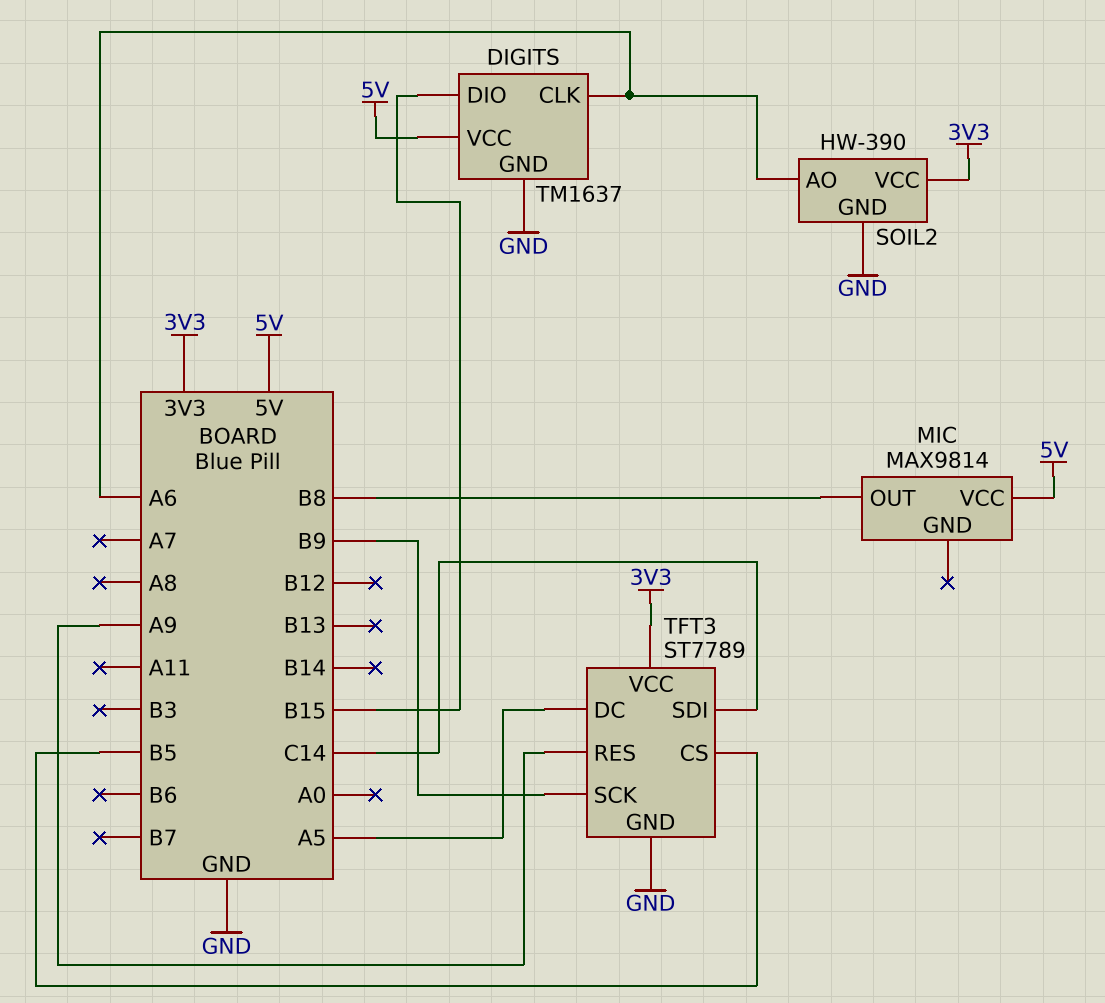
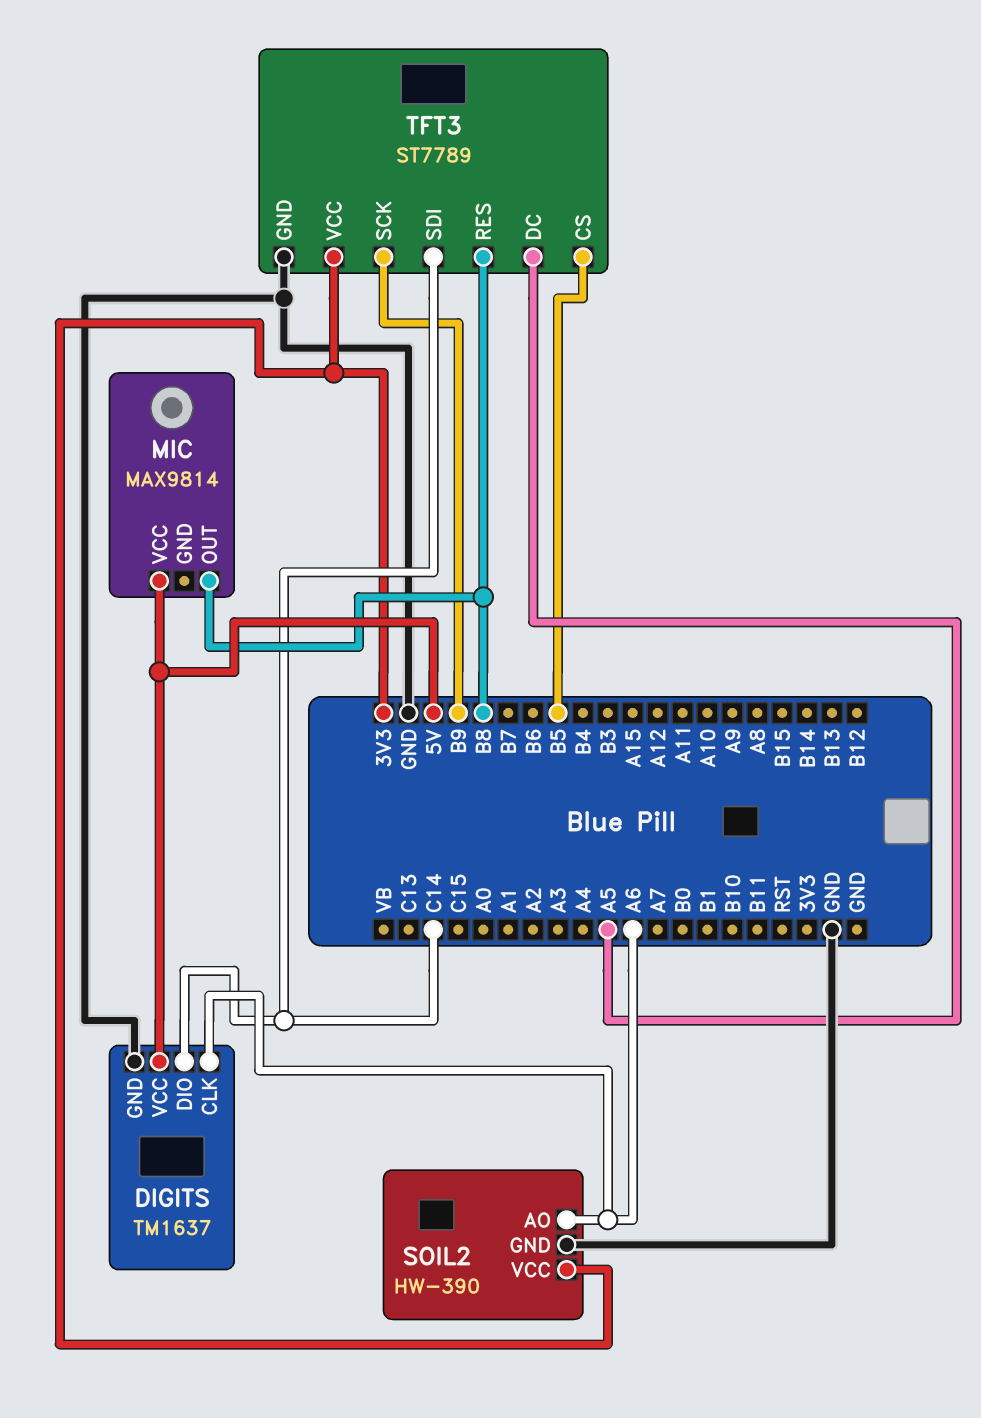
DIGITS pin DIO: B15 -> C14
TFT3 pin RES: A9 -> B8

